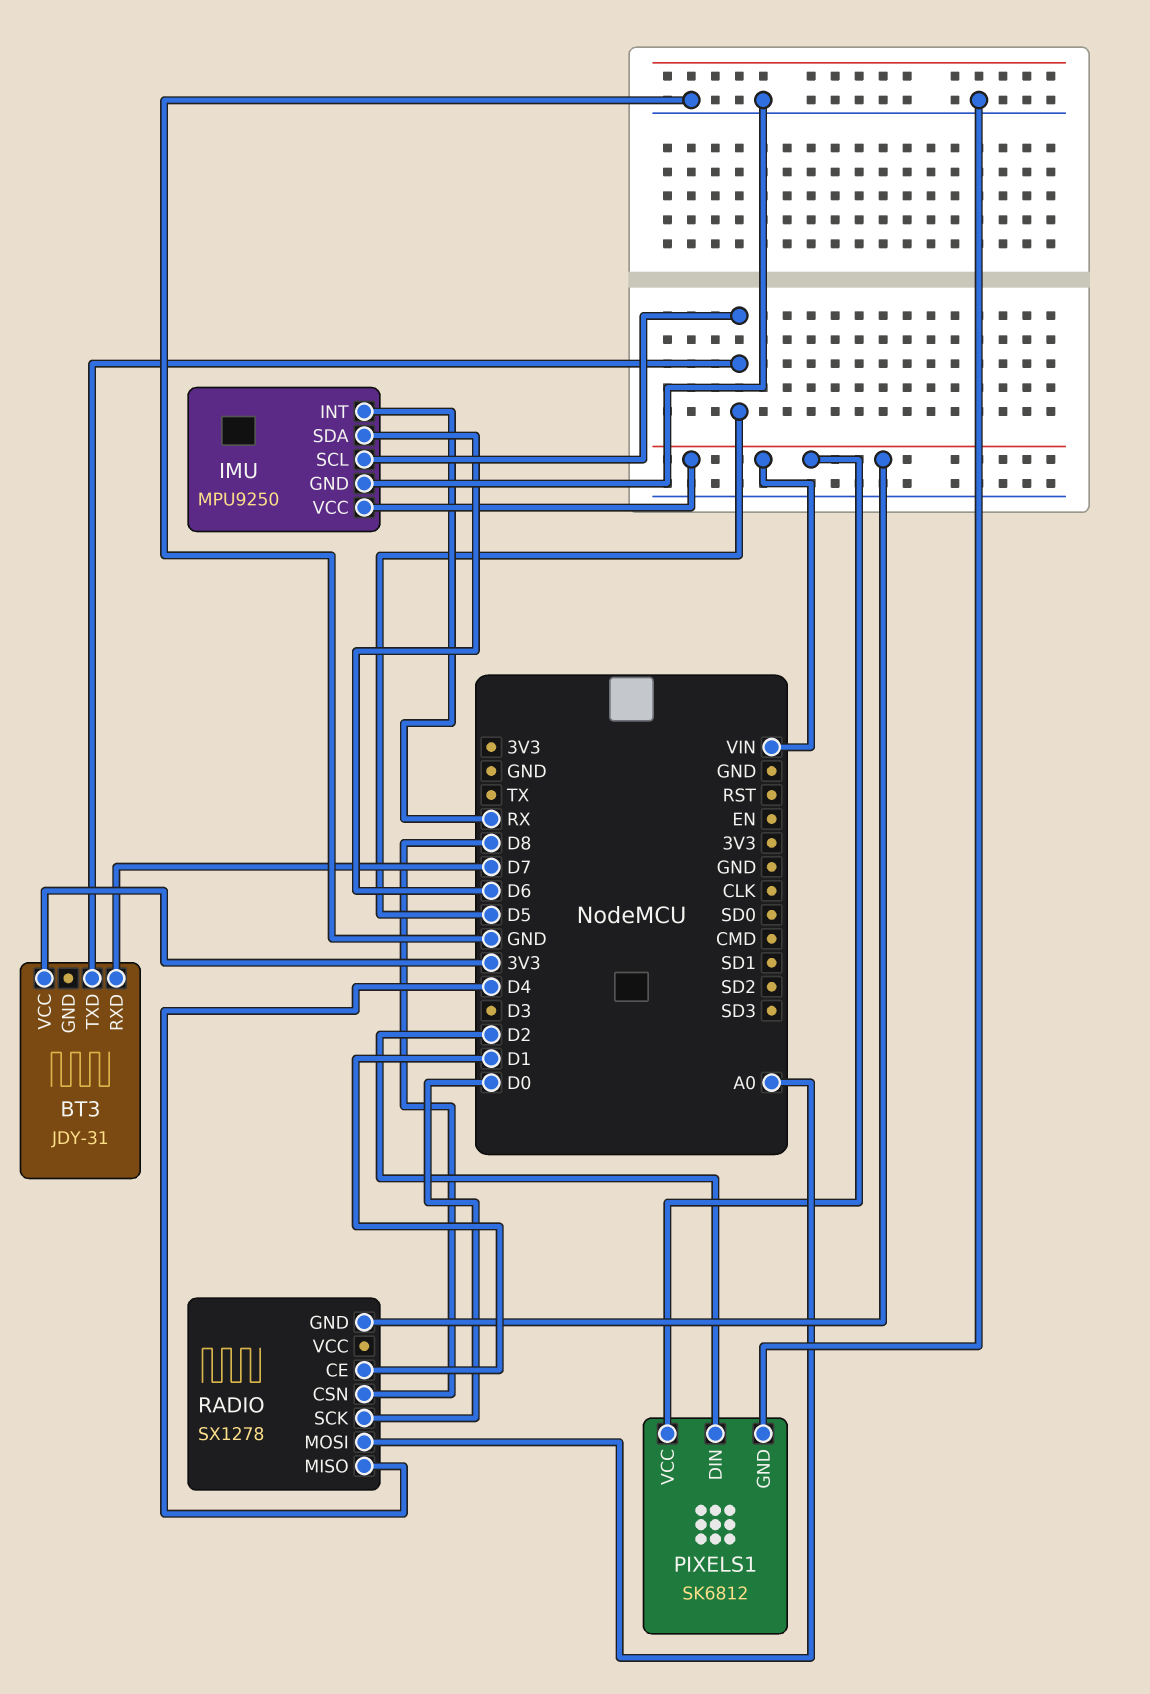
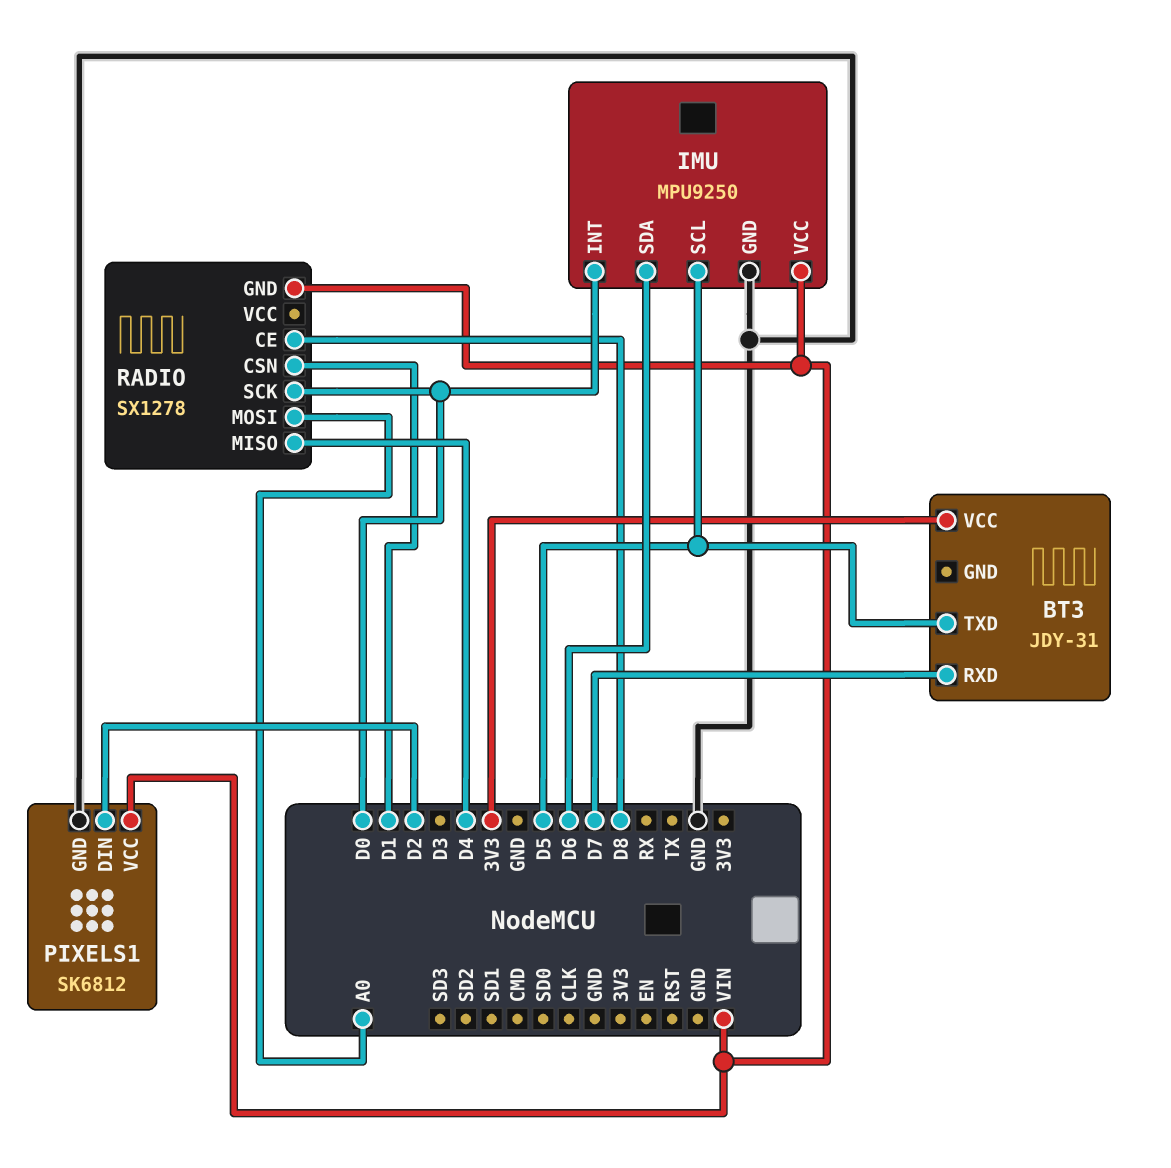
IMU pin INT: RX -> D0
RADIO pin CE: D1 -> D8
RADIO pin CSN: D8 -> D1

